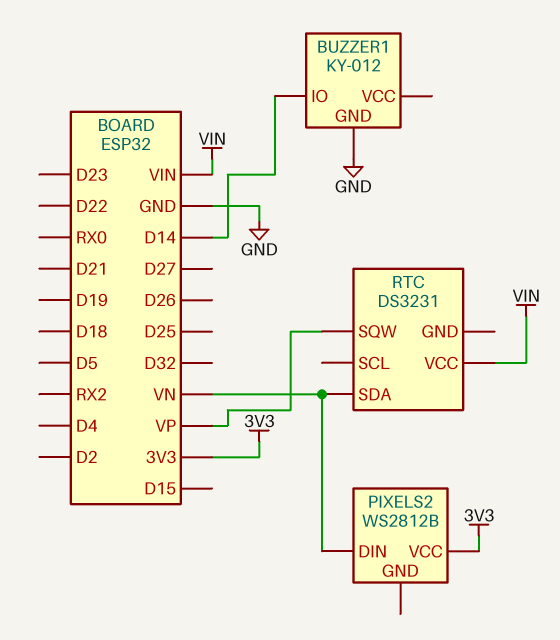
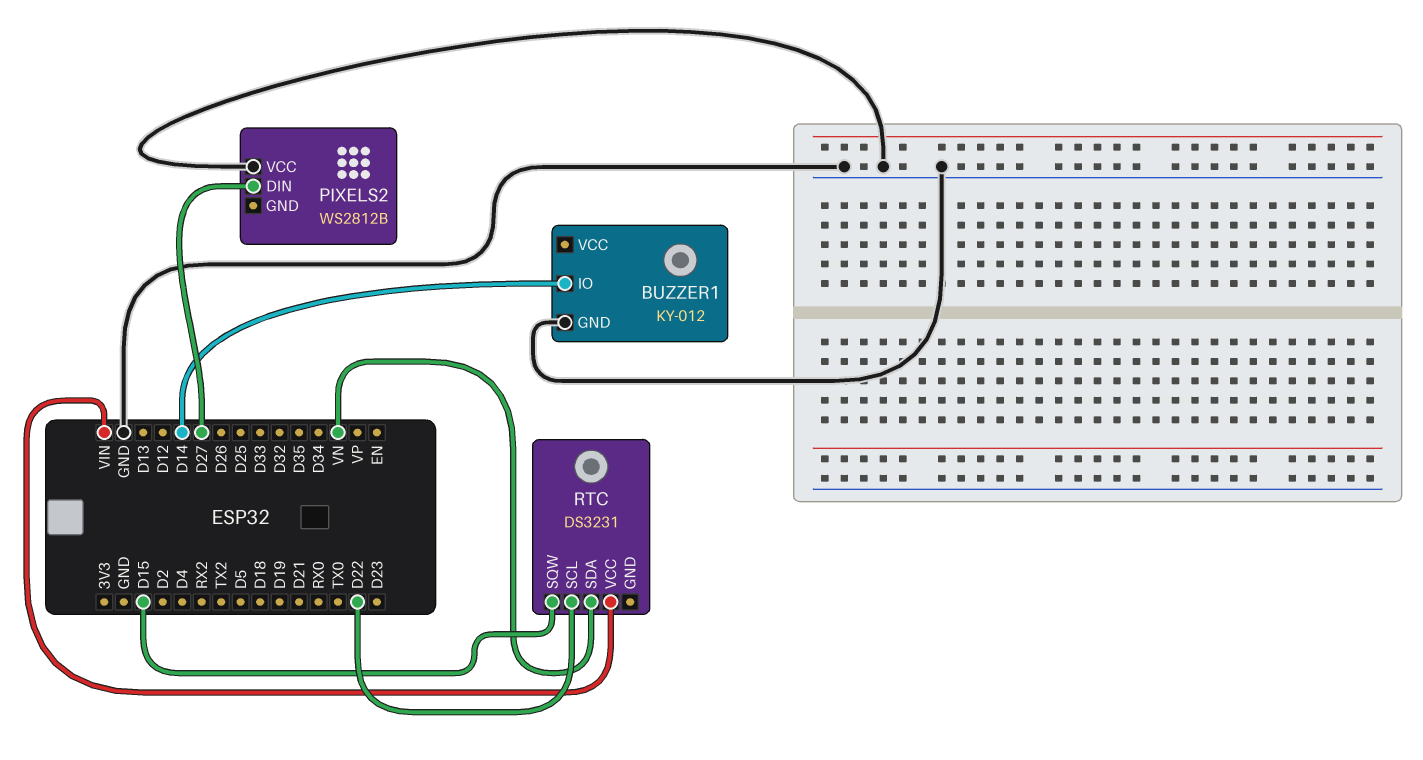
PIXELS2 pin DIN: VN -> D27
PIXELS2 pin VCC: 3V3 -> GND
RTC pin SCL: none -> D22
RTC pin SQW: VP -> D15

